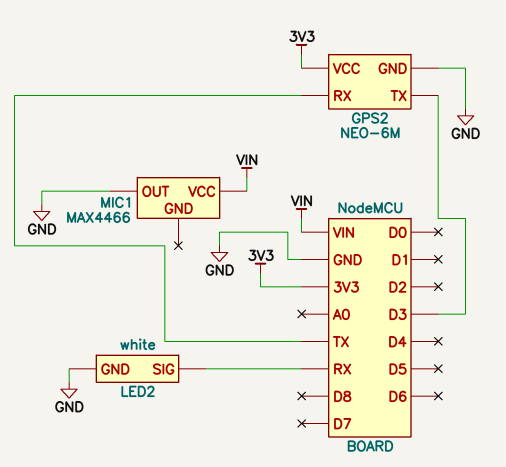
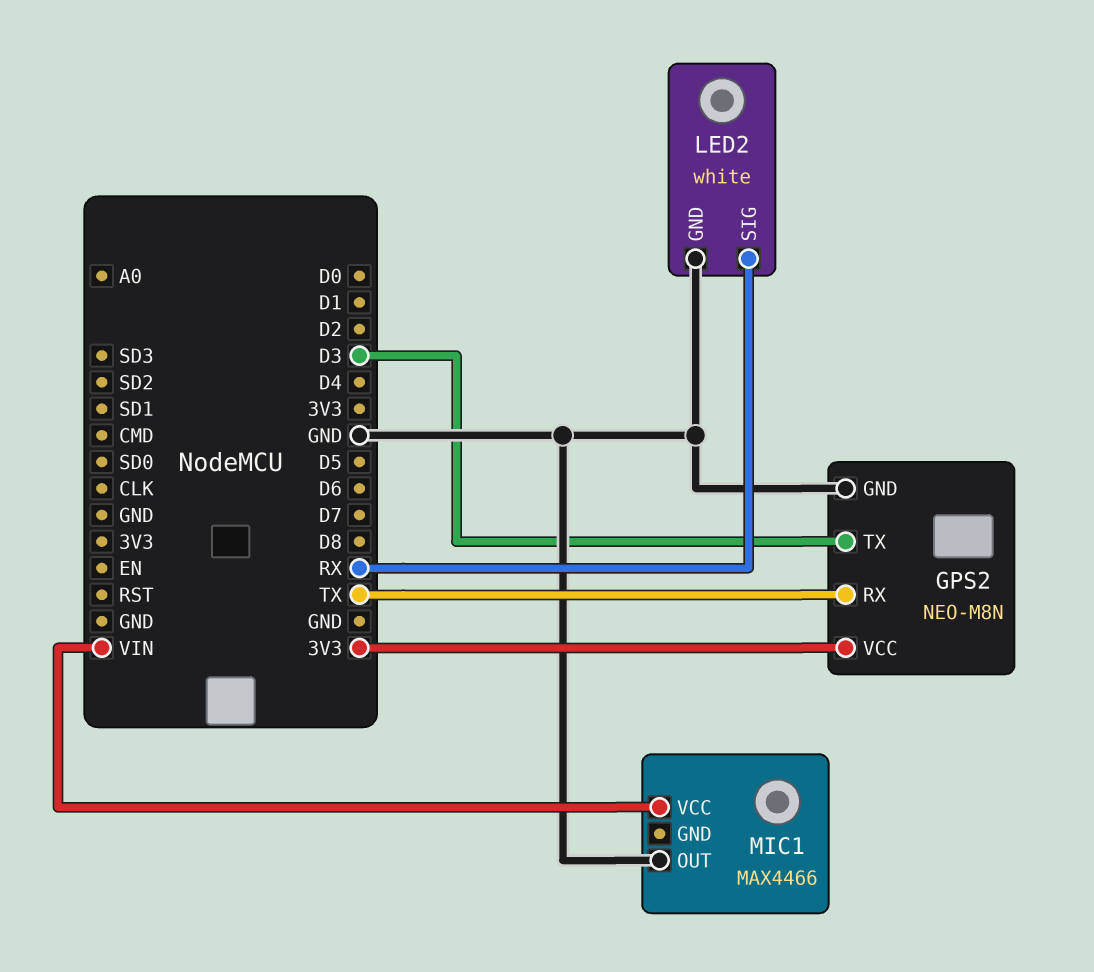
GPS2: NEO-6M -> NEO-M8N

